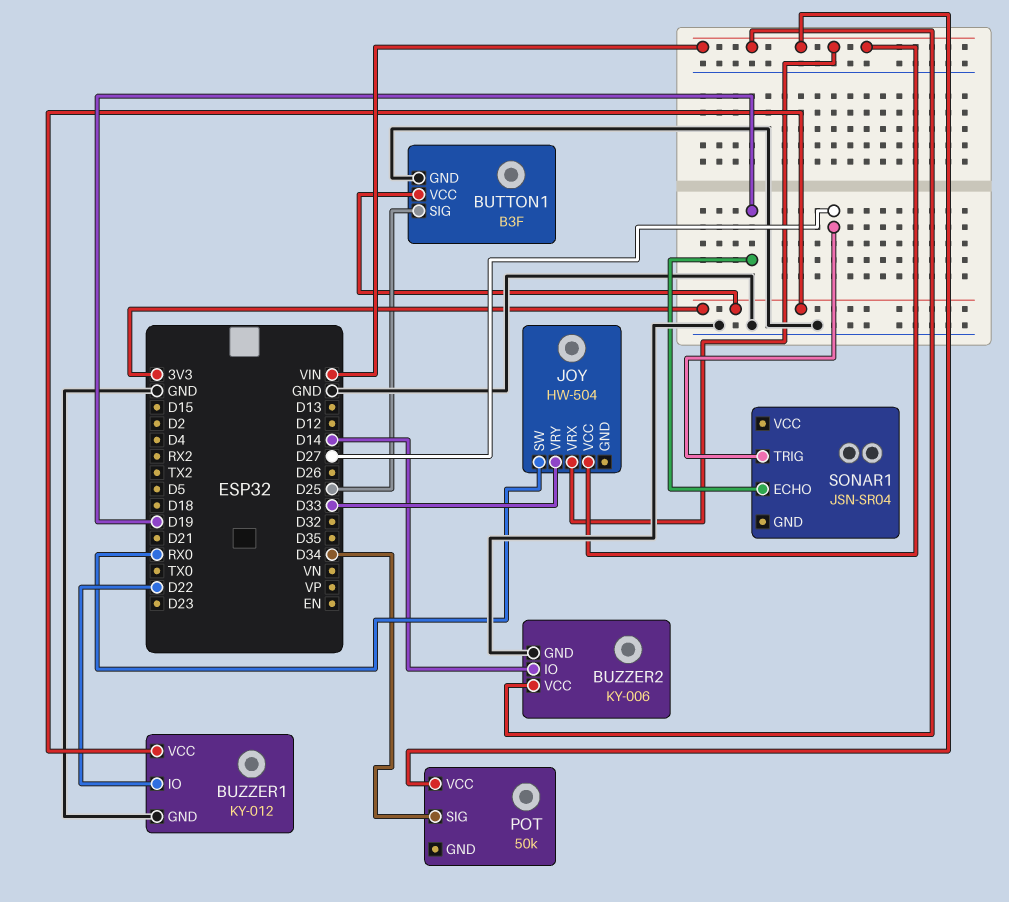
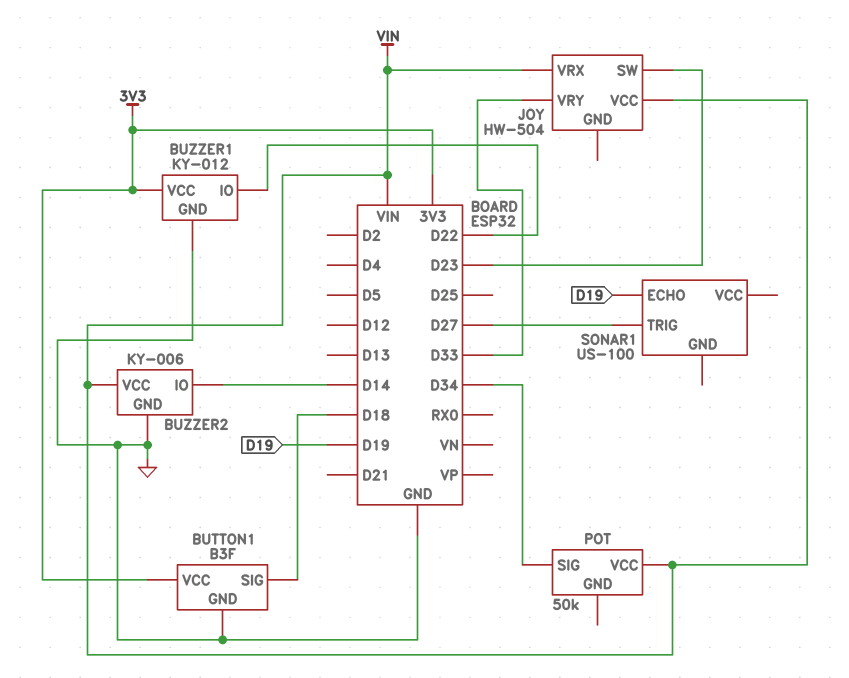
BUTTON1 pin SIG: D25 -> D18
JOY pin SW: RX0 -> D23
SONAR1: JSN-SR04 -> US-100

